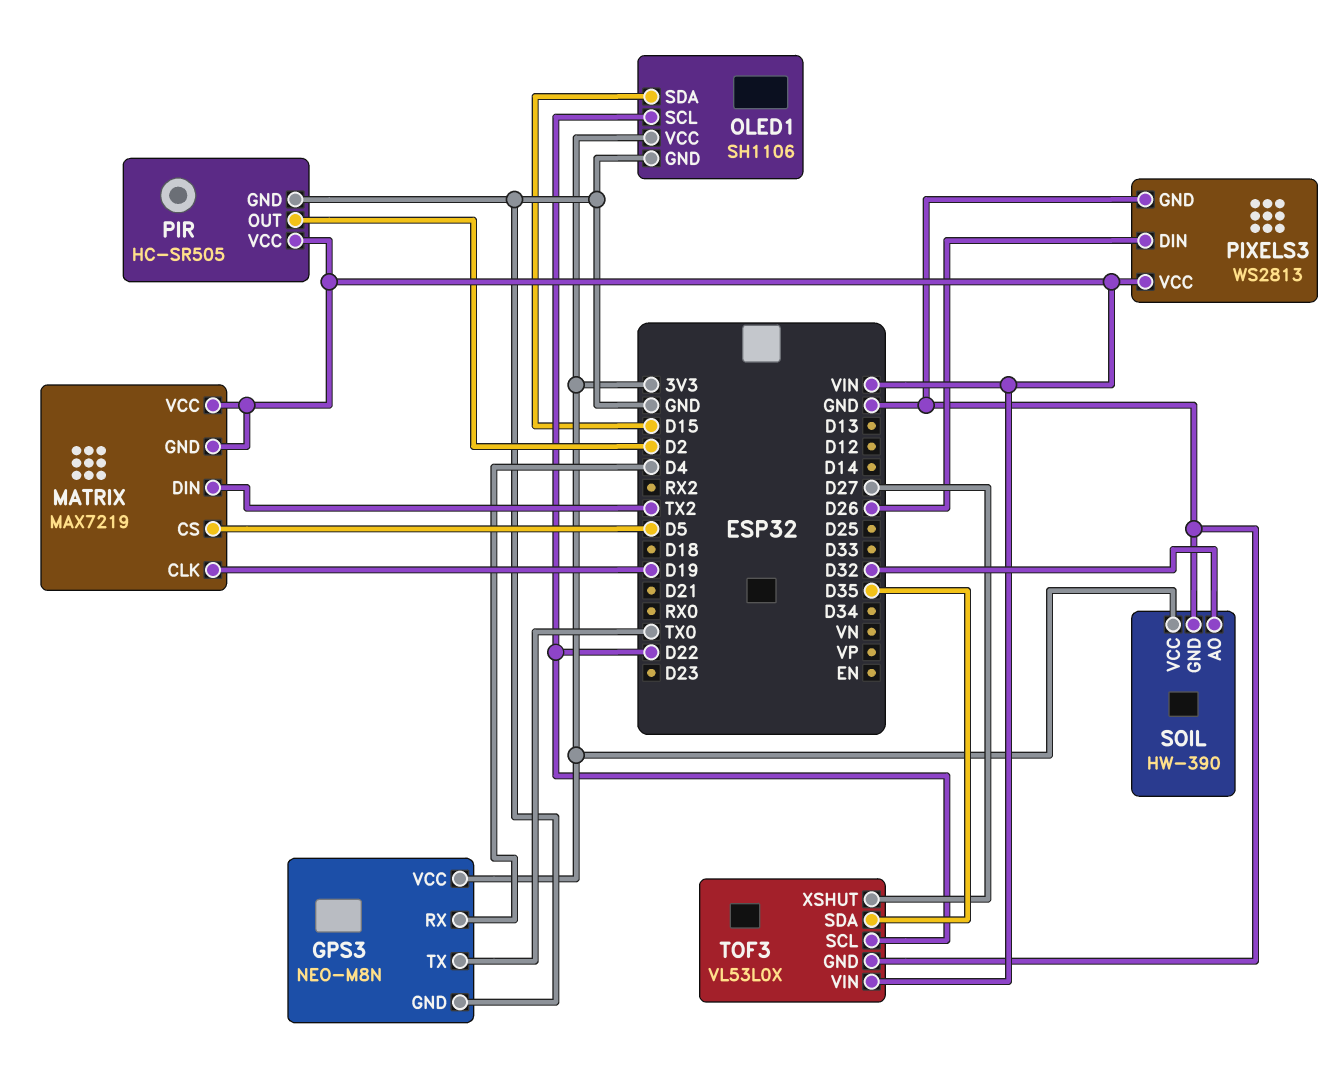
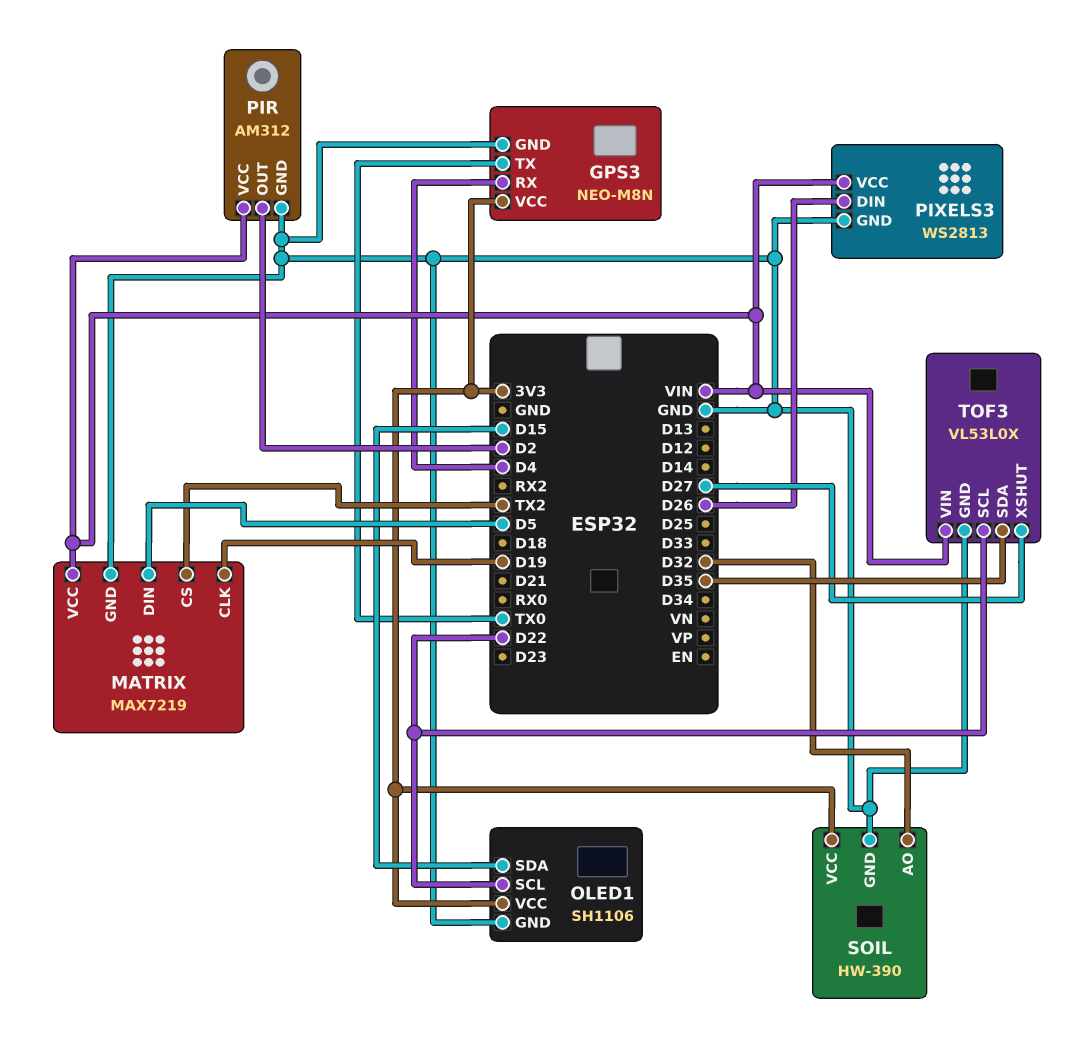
MATRIX pin CS: D5 -> TX2
MATRIX pin DIN: TX2 -> D5
MATRIX pin GND: VIN -> GND
PIR: HC-SR505 -> AM312

